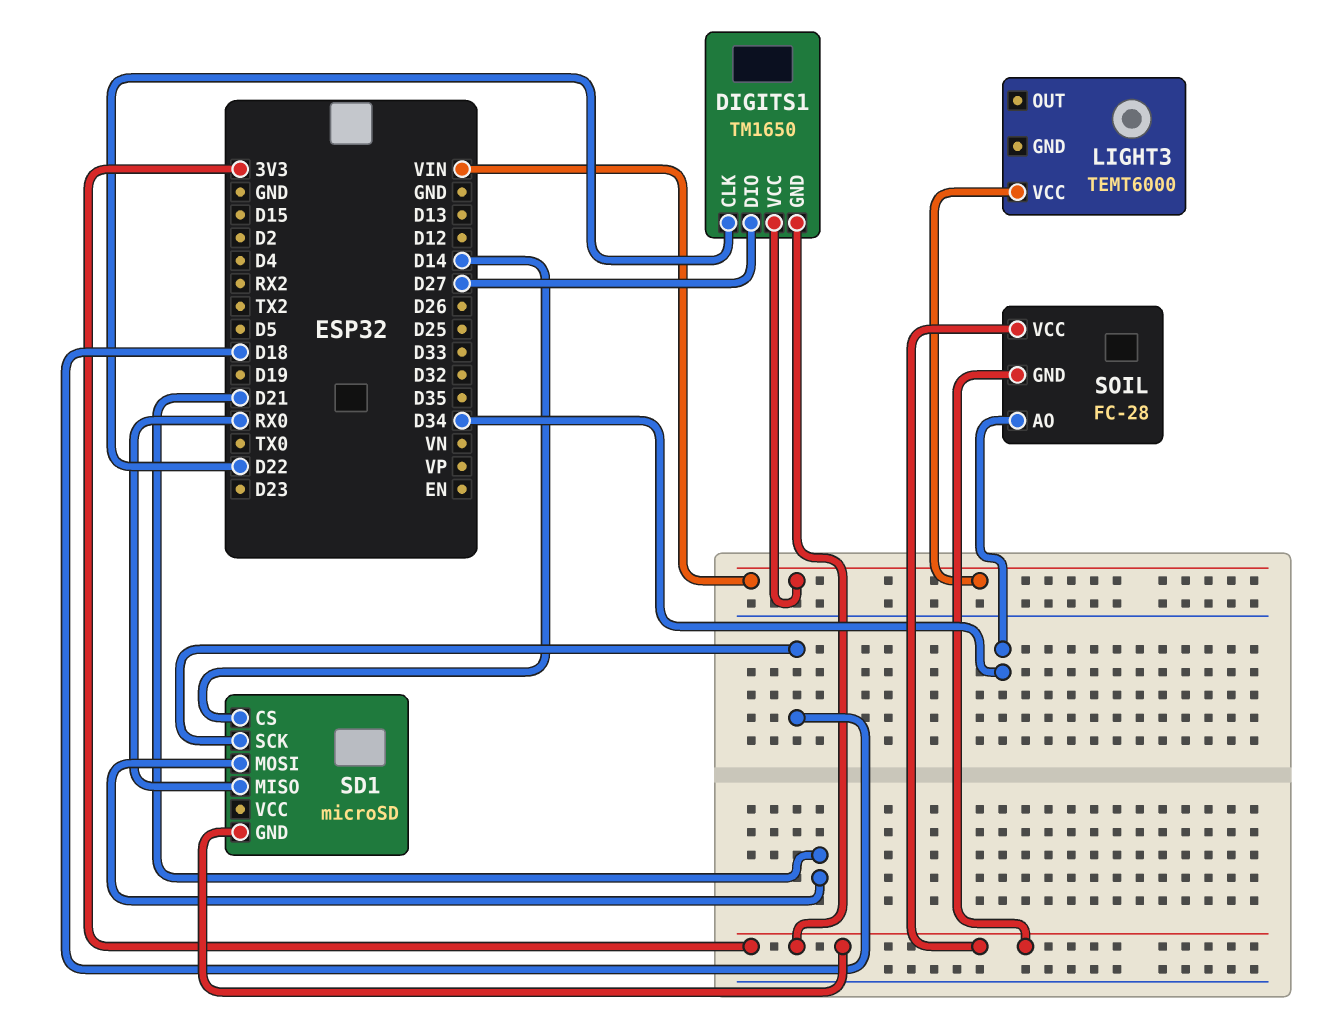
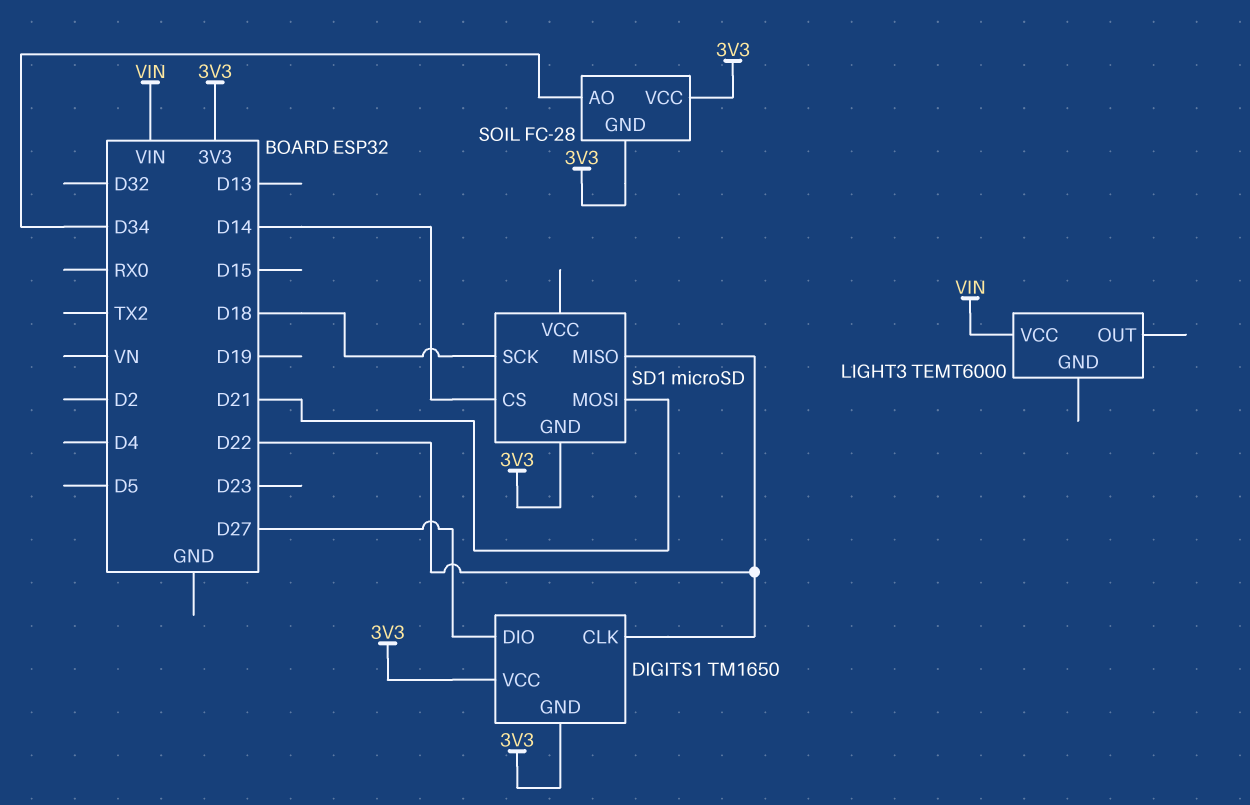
DIGITS1 pin VCC: VIN -> 3V3
SD1 pin MISO: RX0 -> D22

